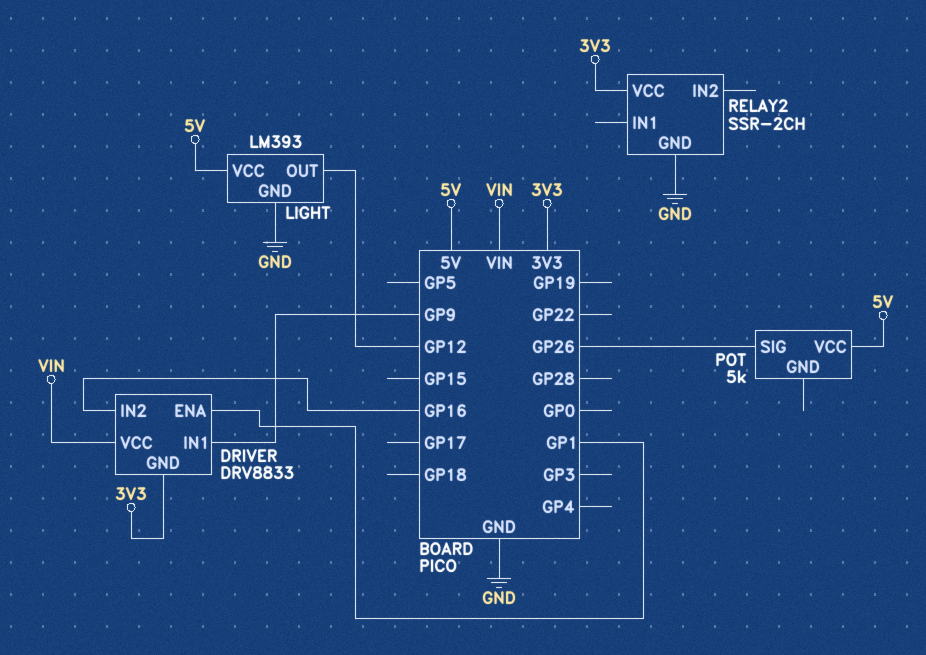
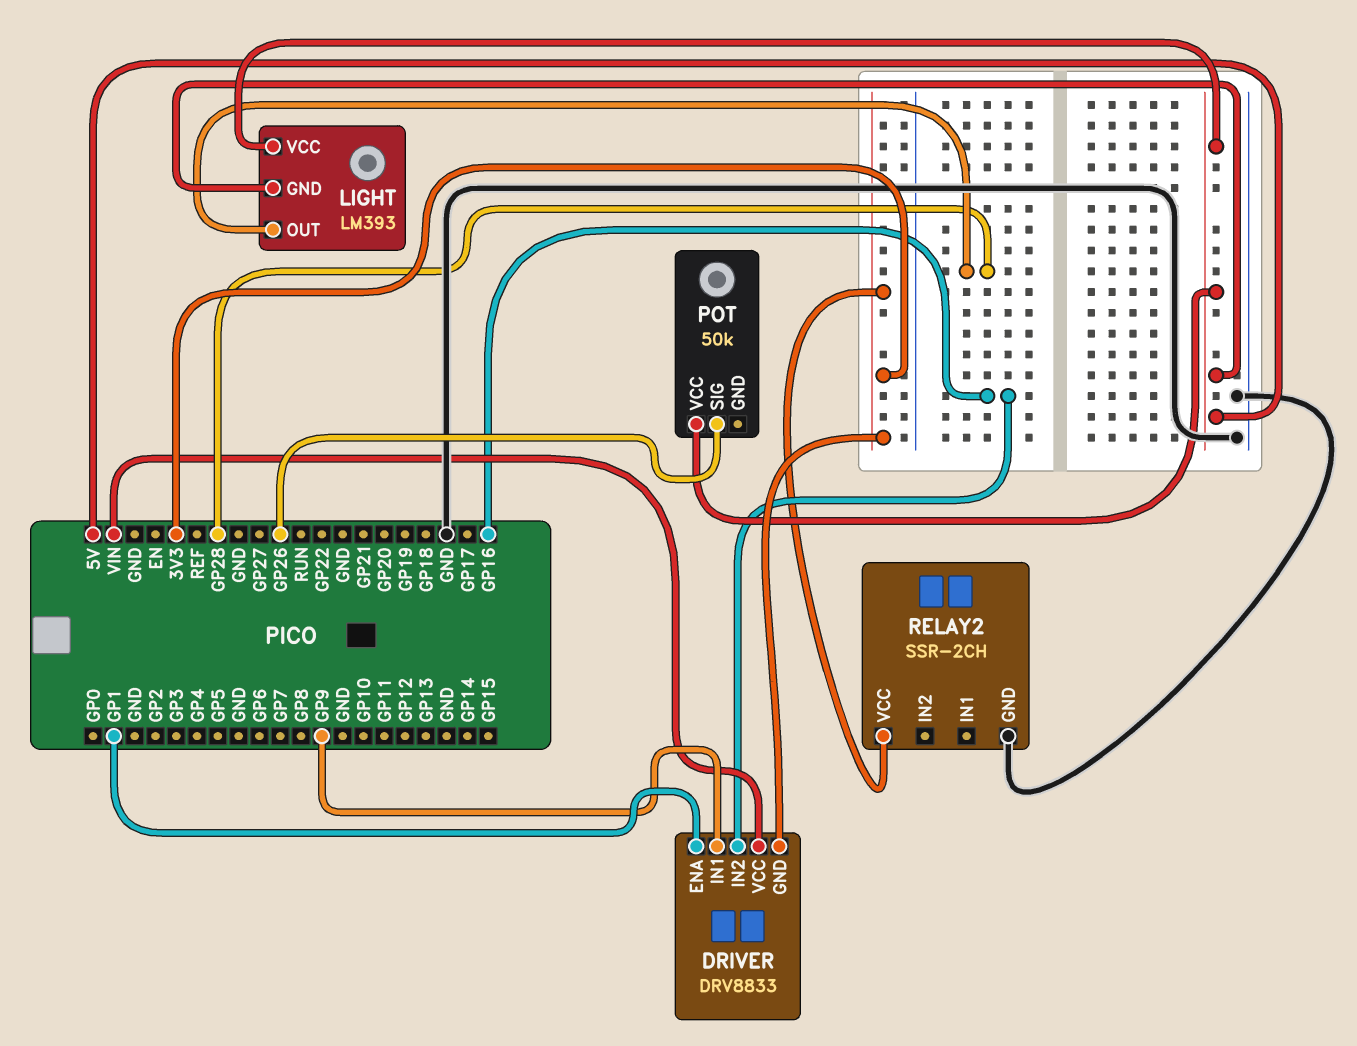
LIGHT pin GND: GND -> 5V
LIGHT pin OUT: GP12 -> GP28
POT: 5k -> 50k

